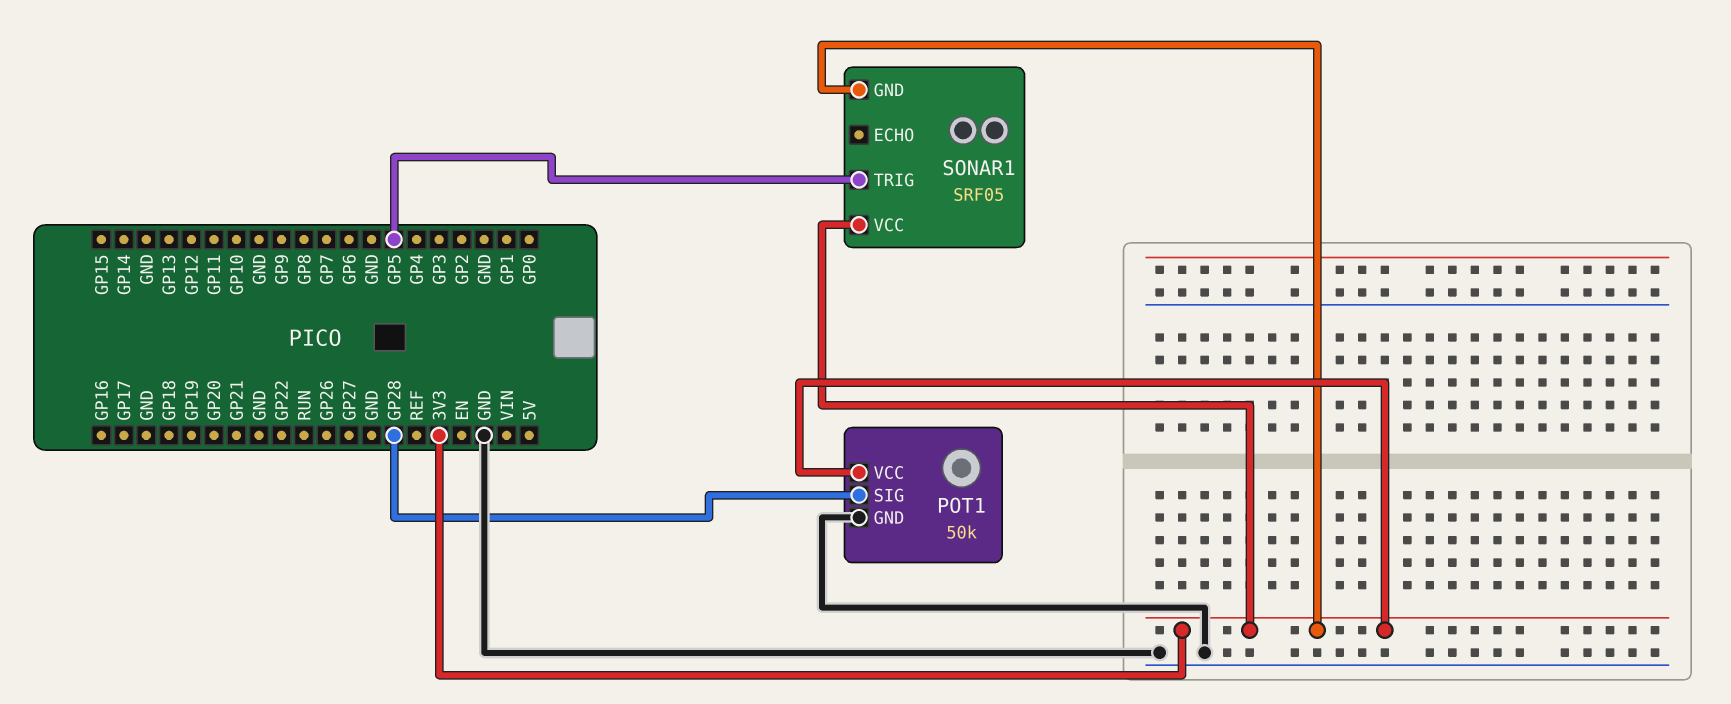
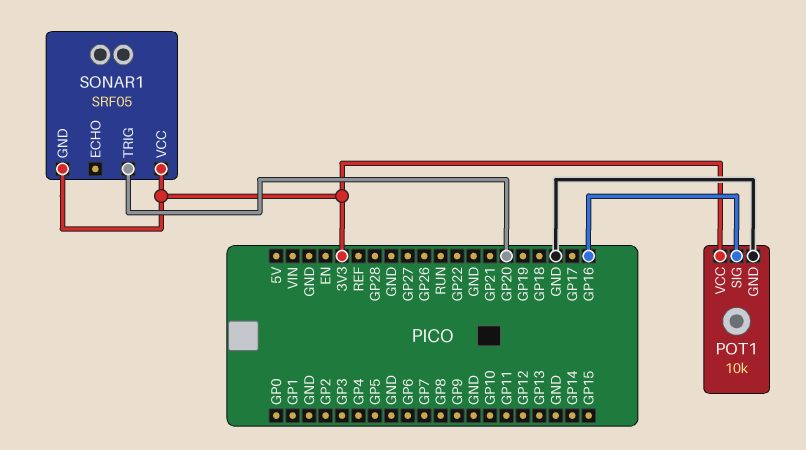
POT1: 50k -> 10k
POT1 pin SIG: GP28 -> GP16
SONAR1 pin TRIG: GP5 -> GP20

